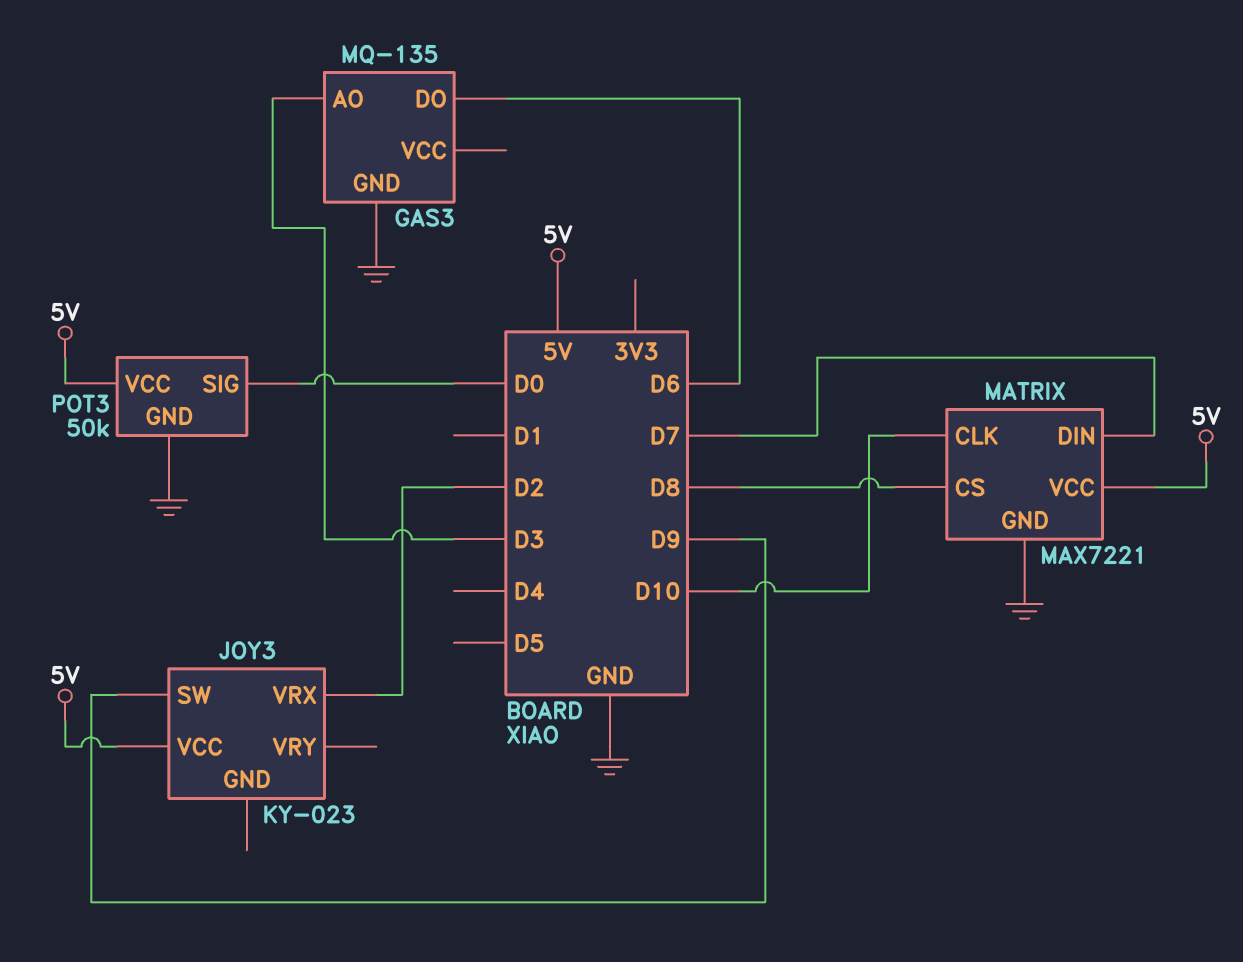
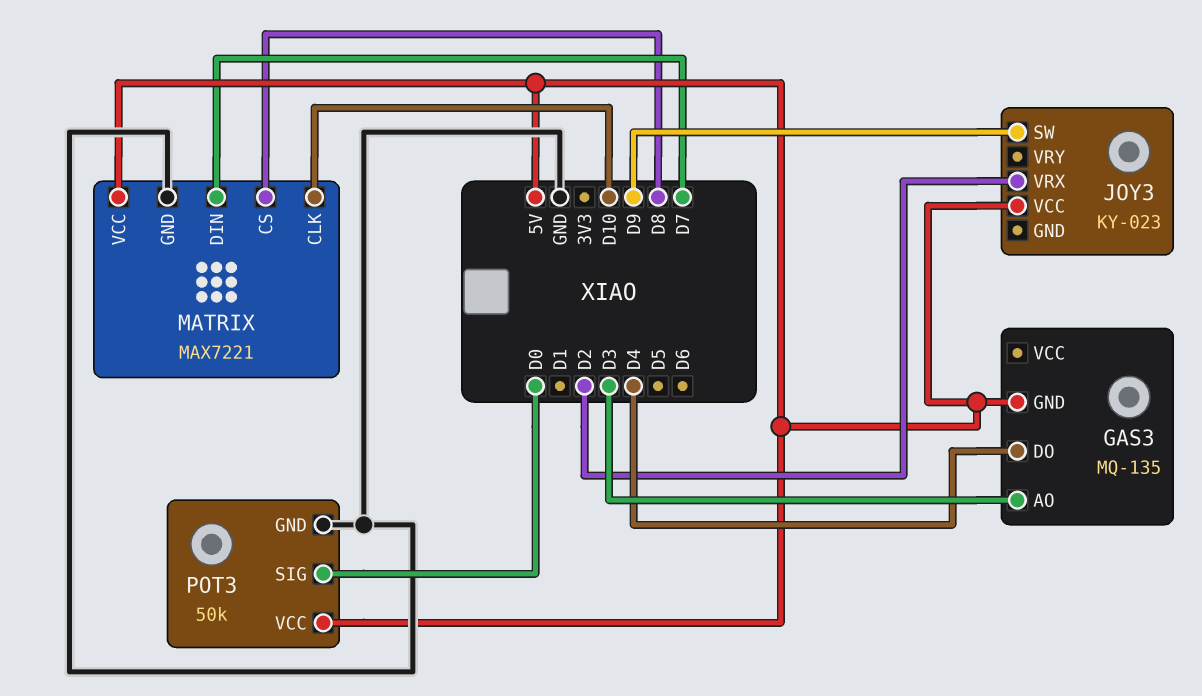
GAS3 pin DO: D6 -> D4
GAS3 pin GND: GND -> 5V

